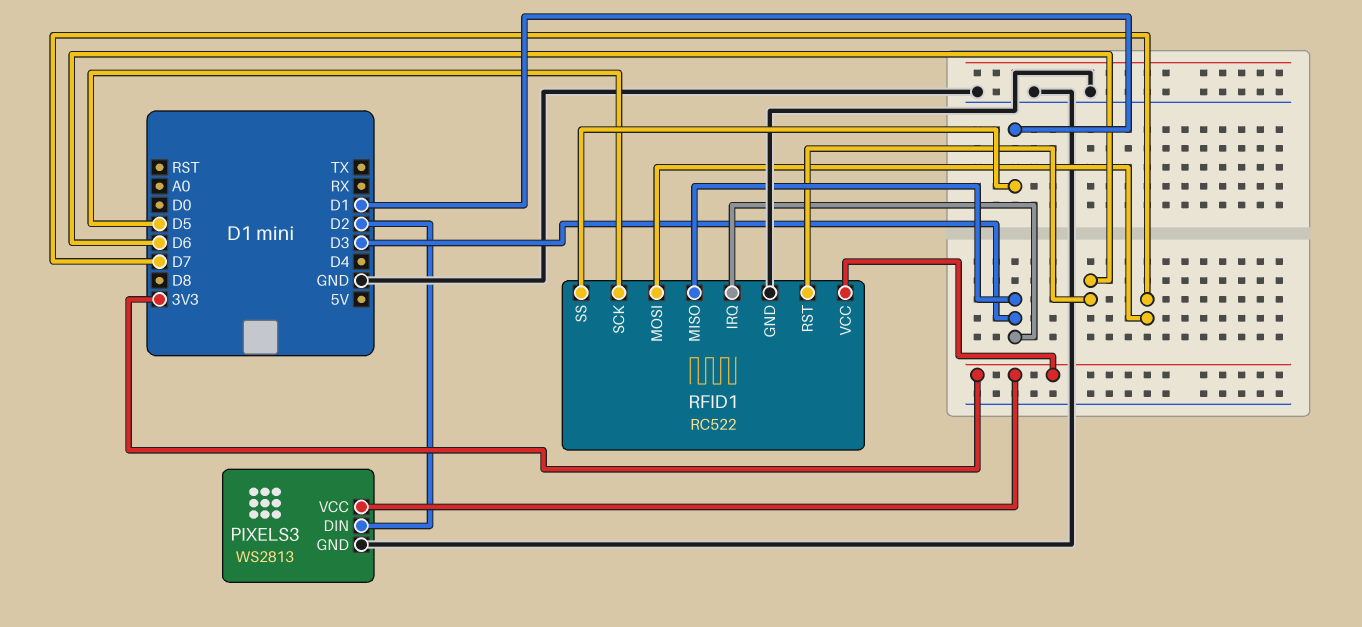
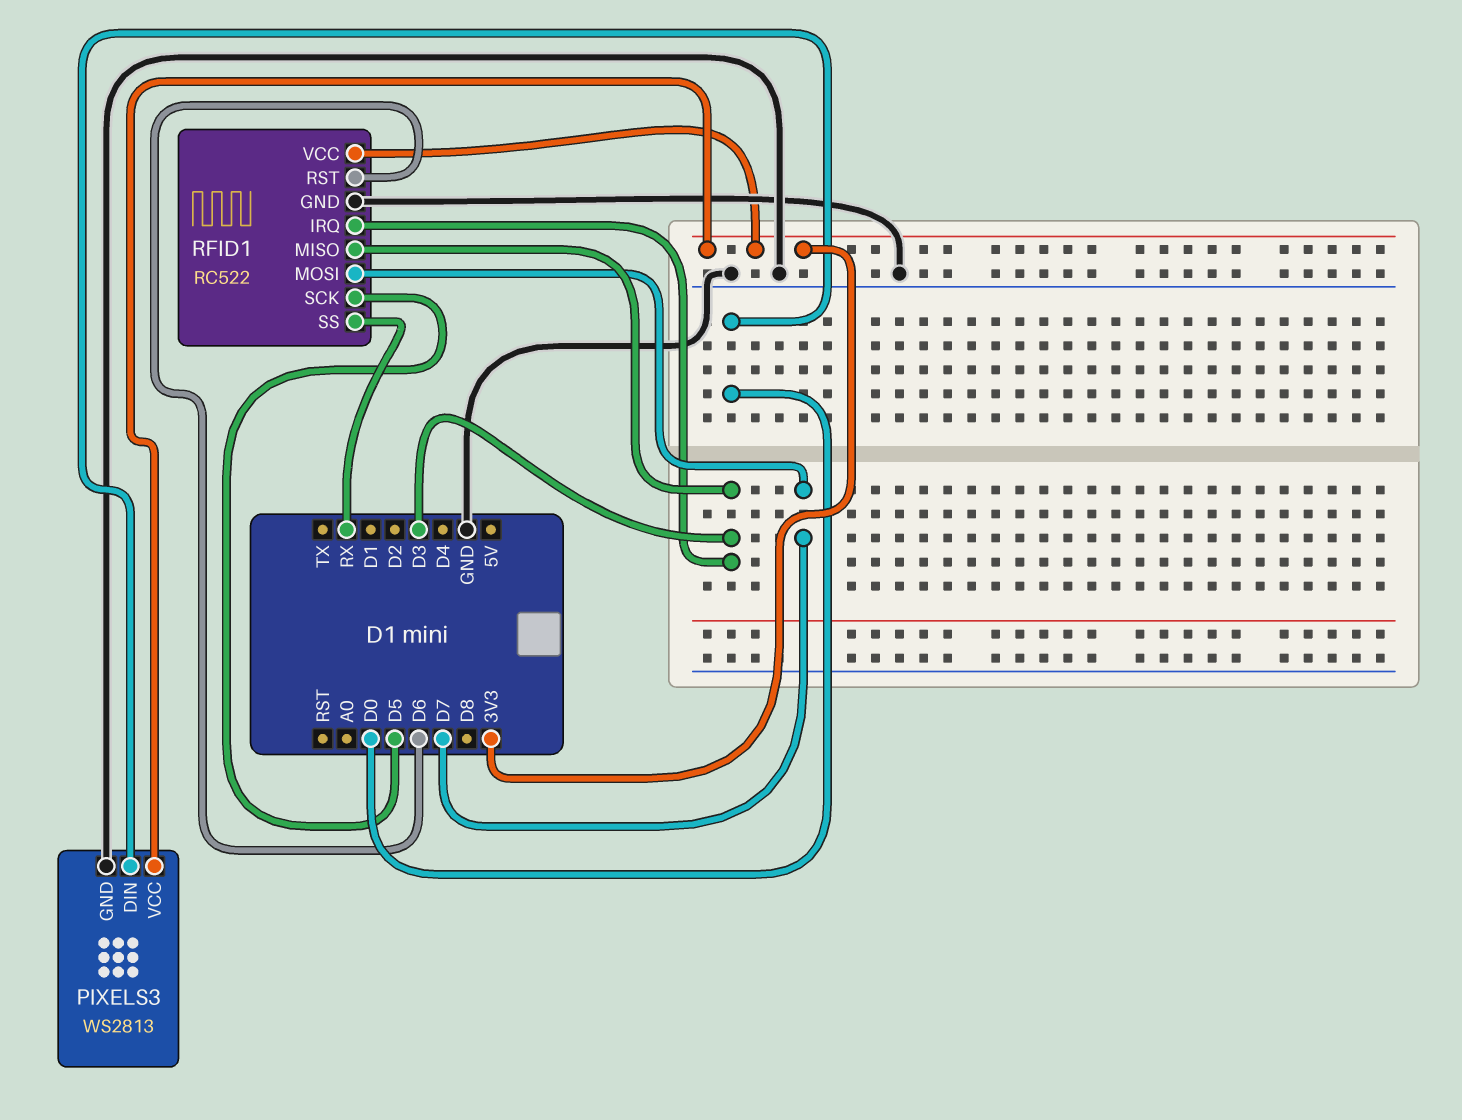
PIXELS3 pin DIN: D2 -> D0
RFID1 pin SS: D1 -> RX

